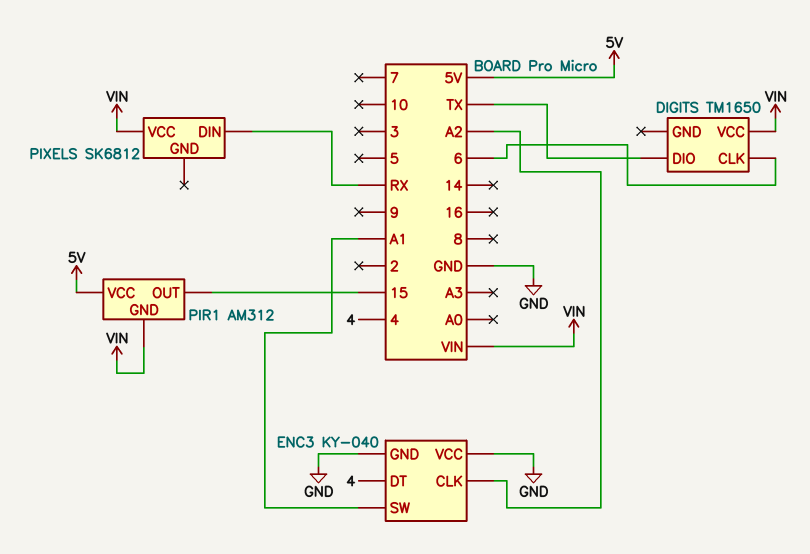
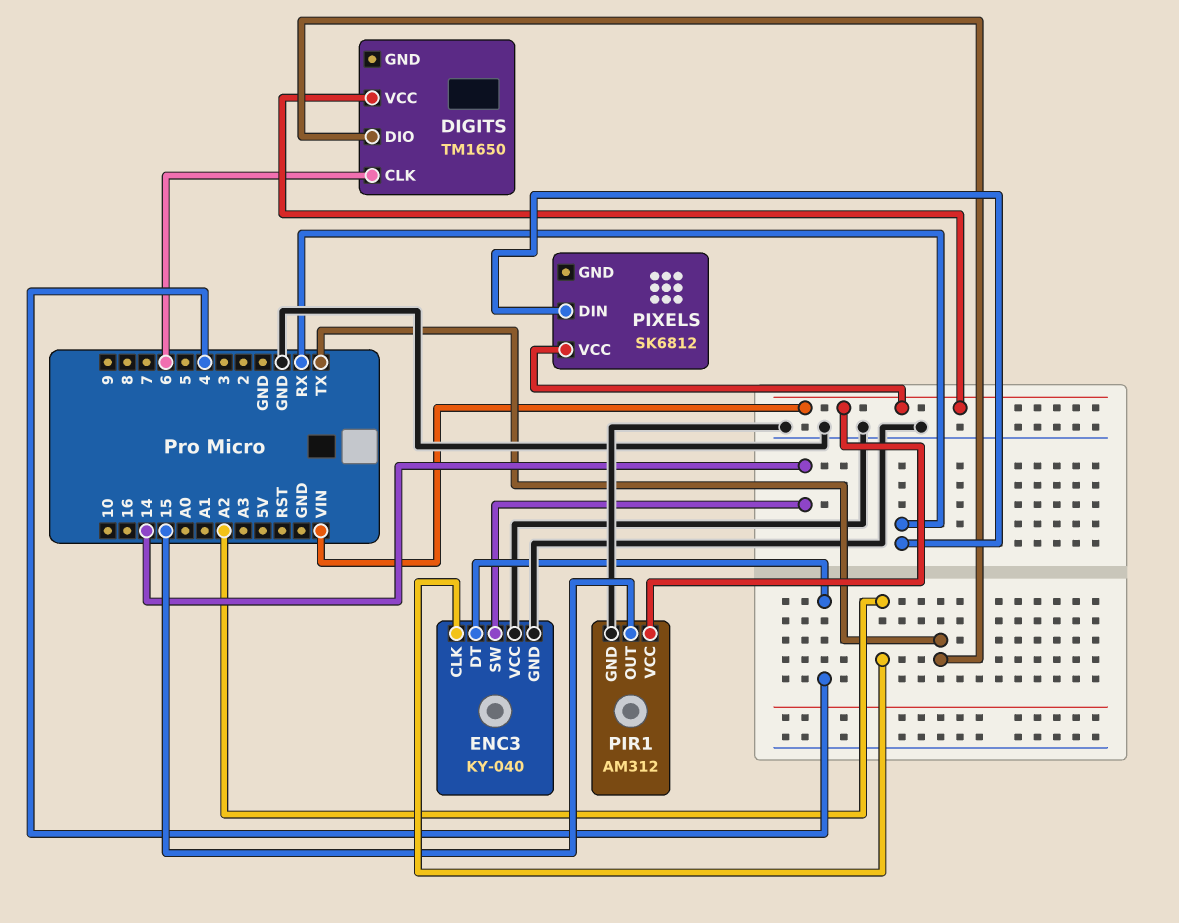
ENC3 pin SW: A1 -> 14
PIR1 pin GND: VIN -> GND
PIR1 pin VCC: 5V -> VIN

